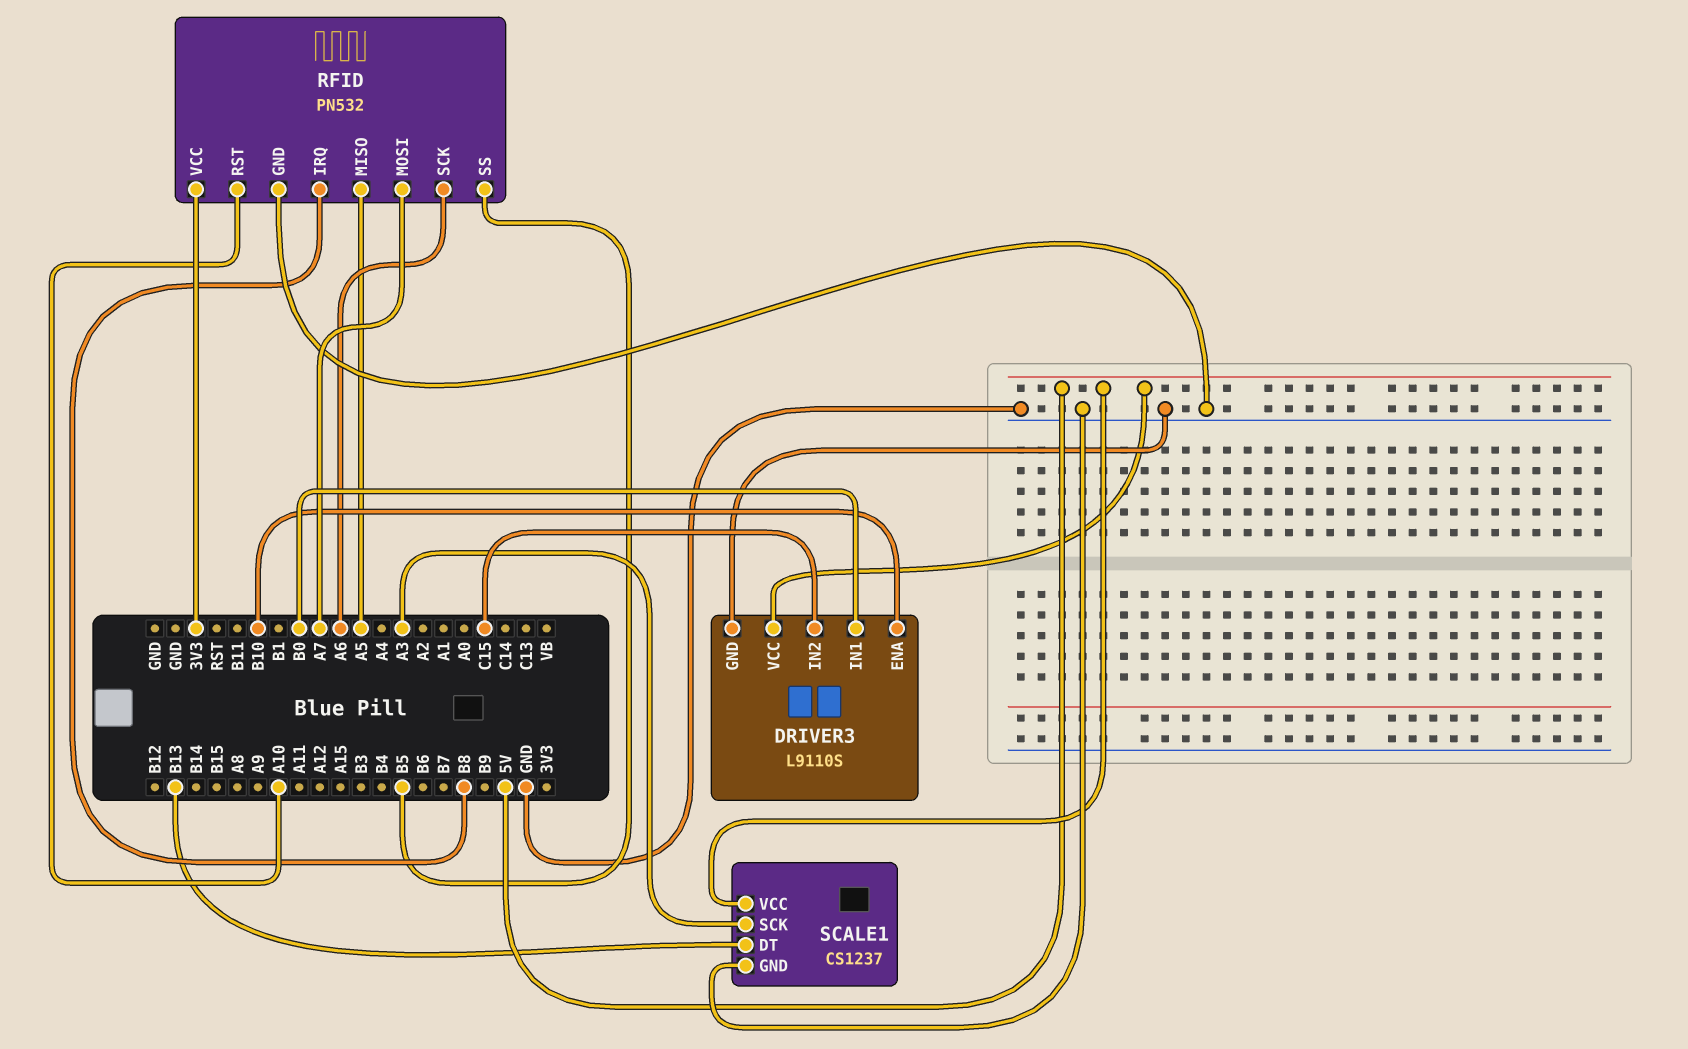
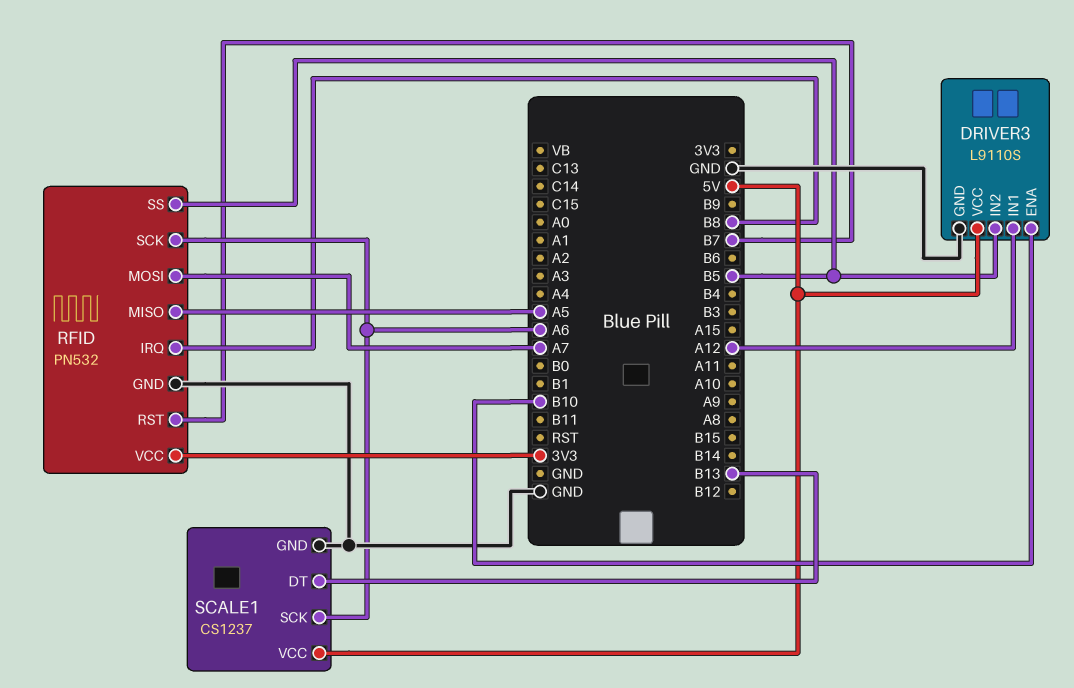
DRIVER3 pin IN1: B0 -> A12
DRIVER3 pin IN2: C15 -> B5
RFID pin RST: A10 -> B7
SCALE1 pin SCK: A3 -> A6

